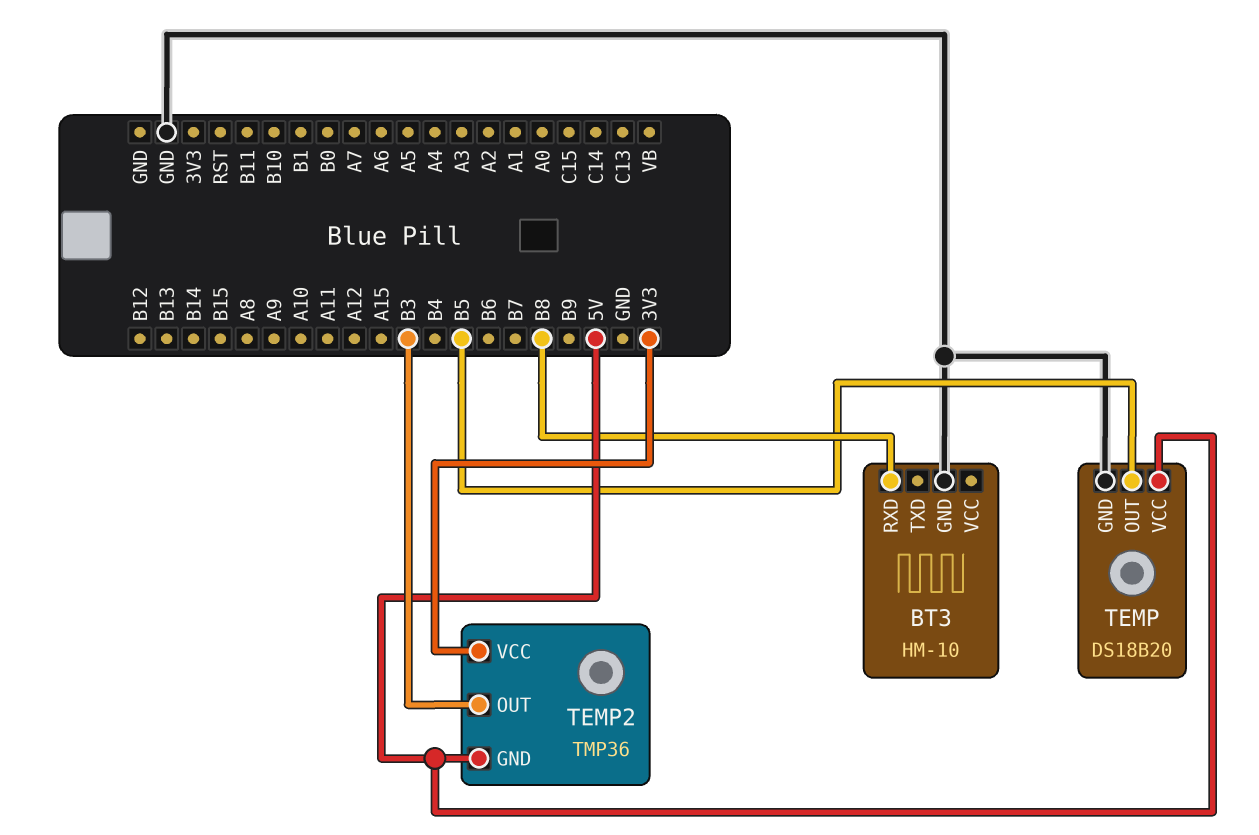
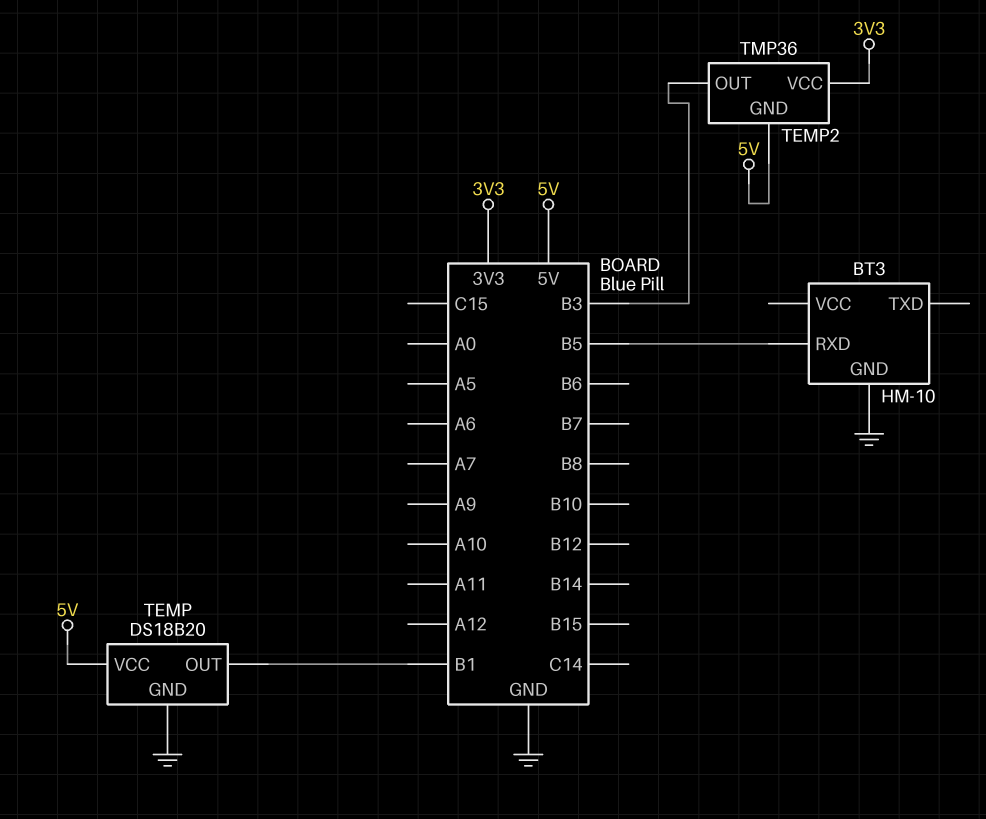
BT3 pin RXD: B8 -> B5
TEMP pin OUT: B5 -> B1

